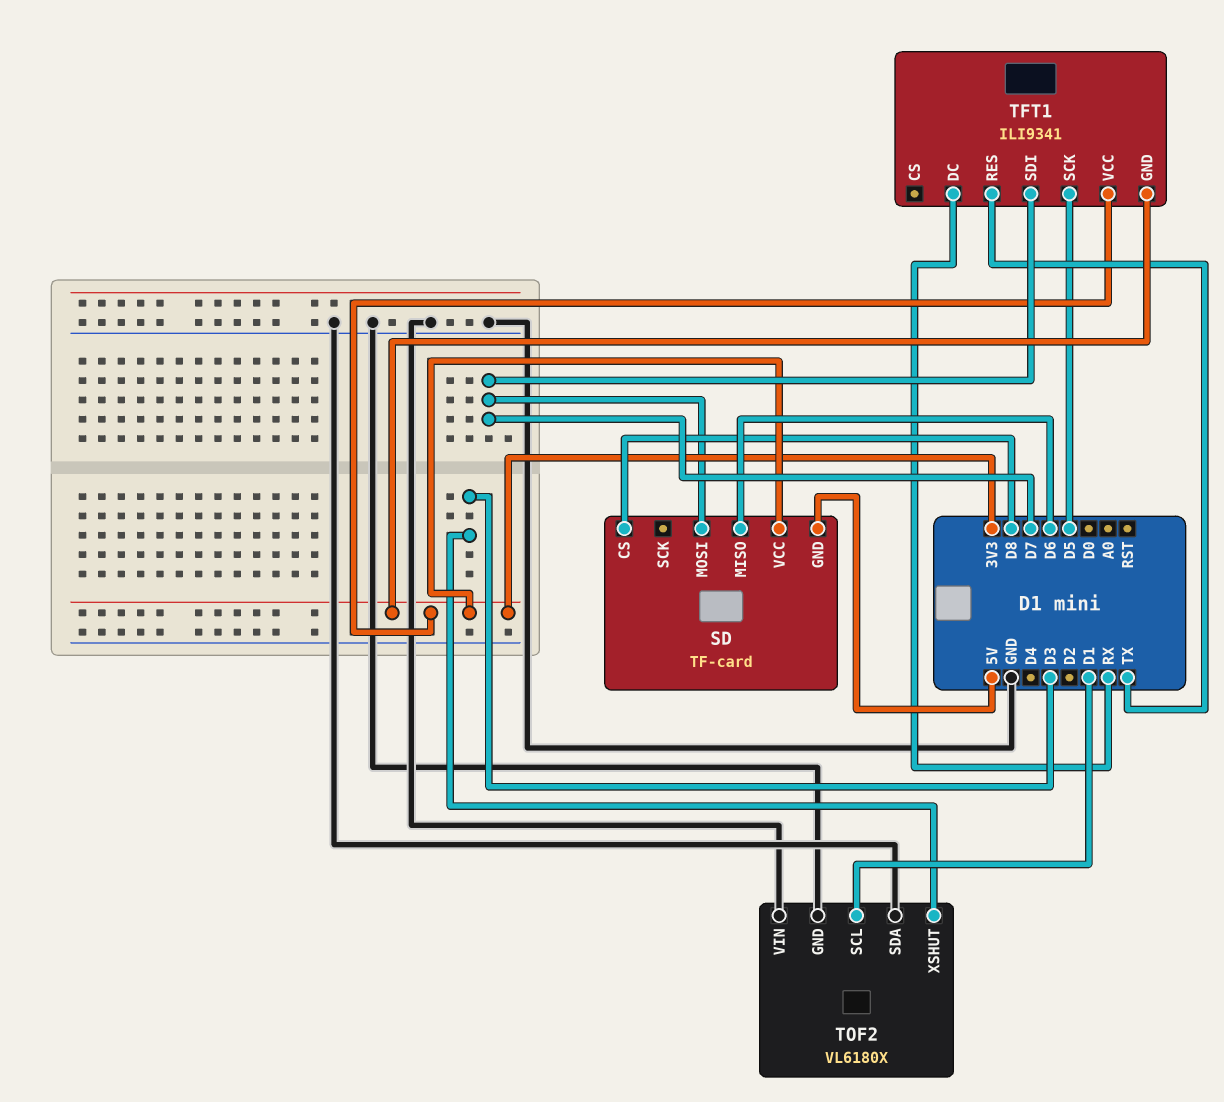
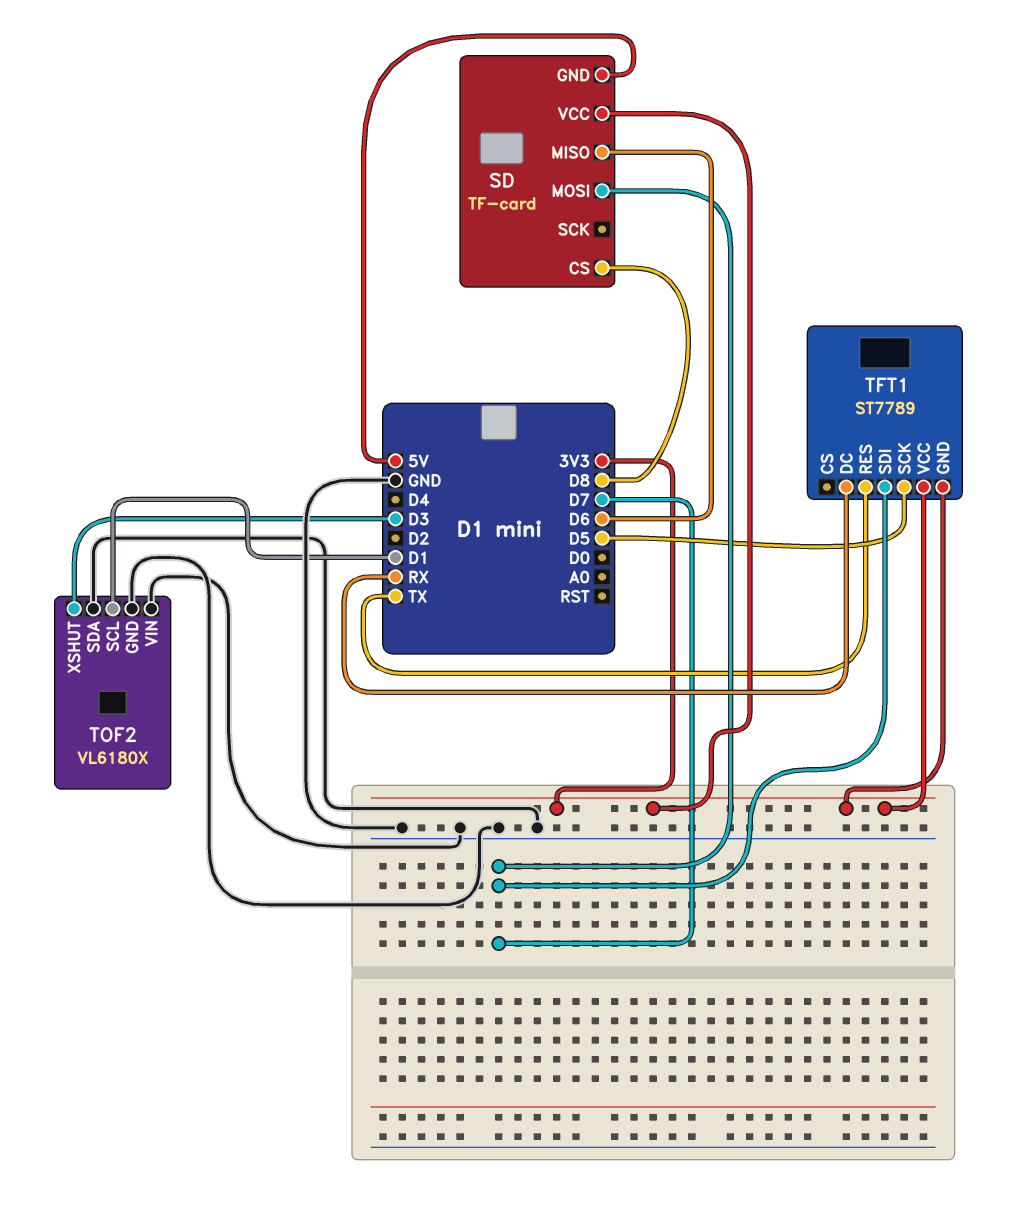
TFT1: ILI9341 -> ST7789

